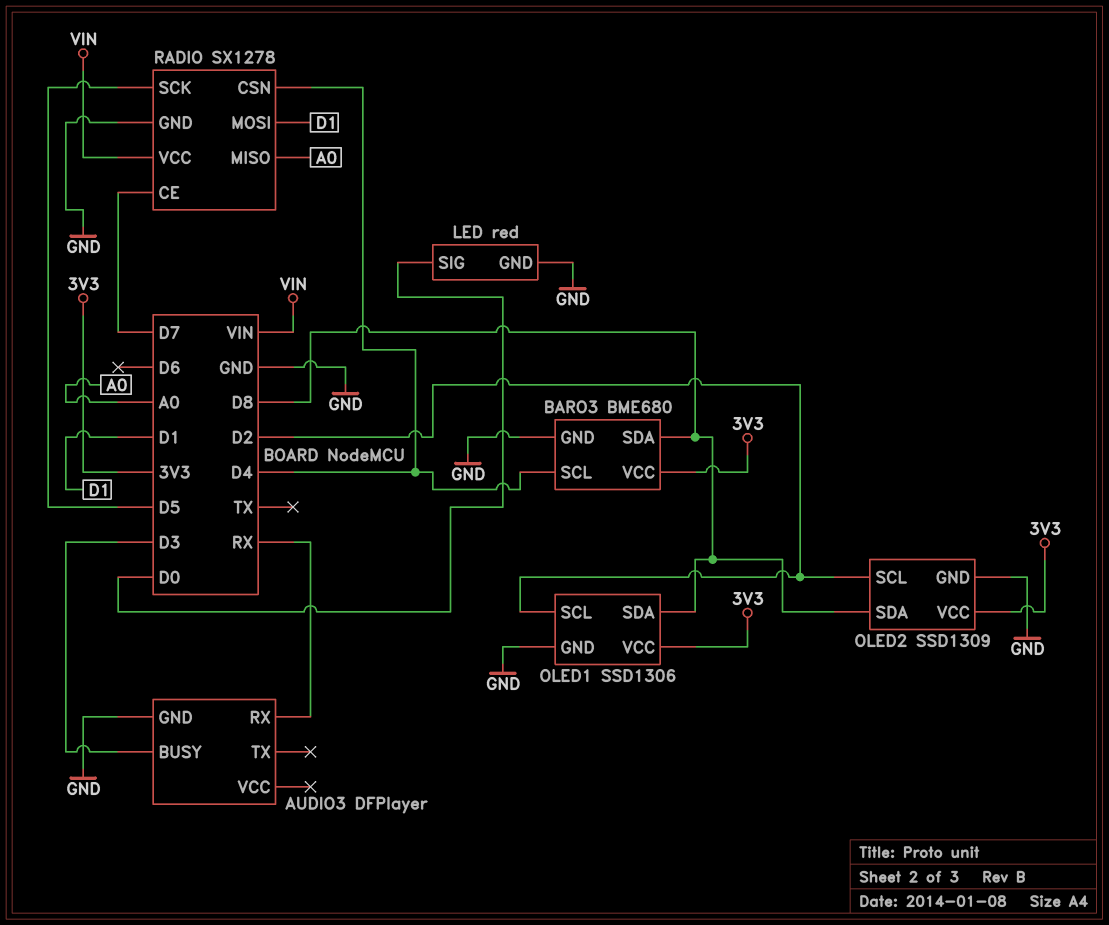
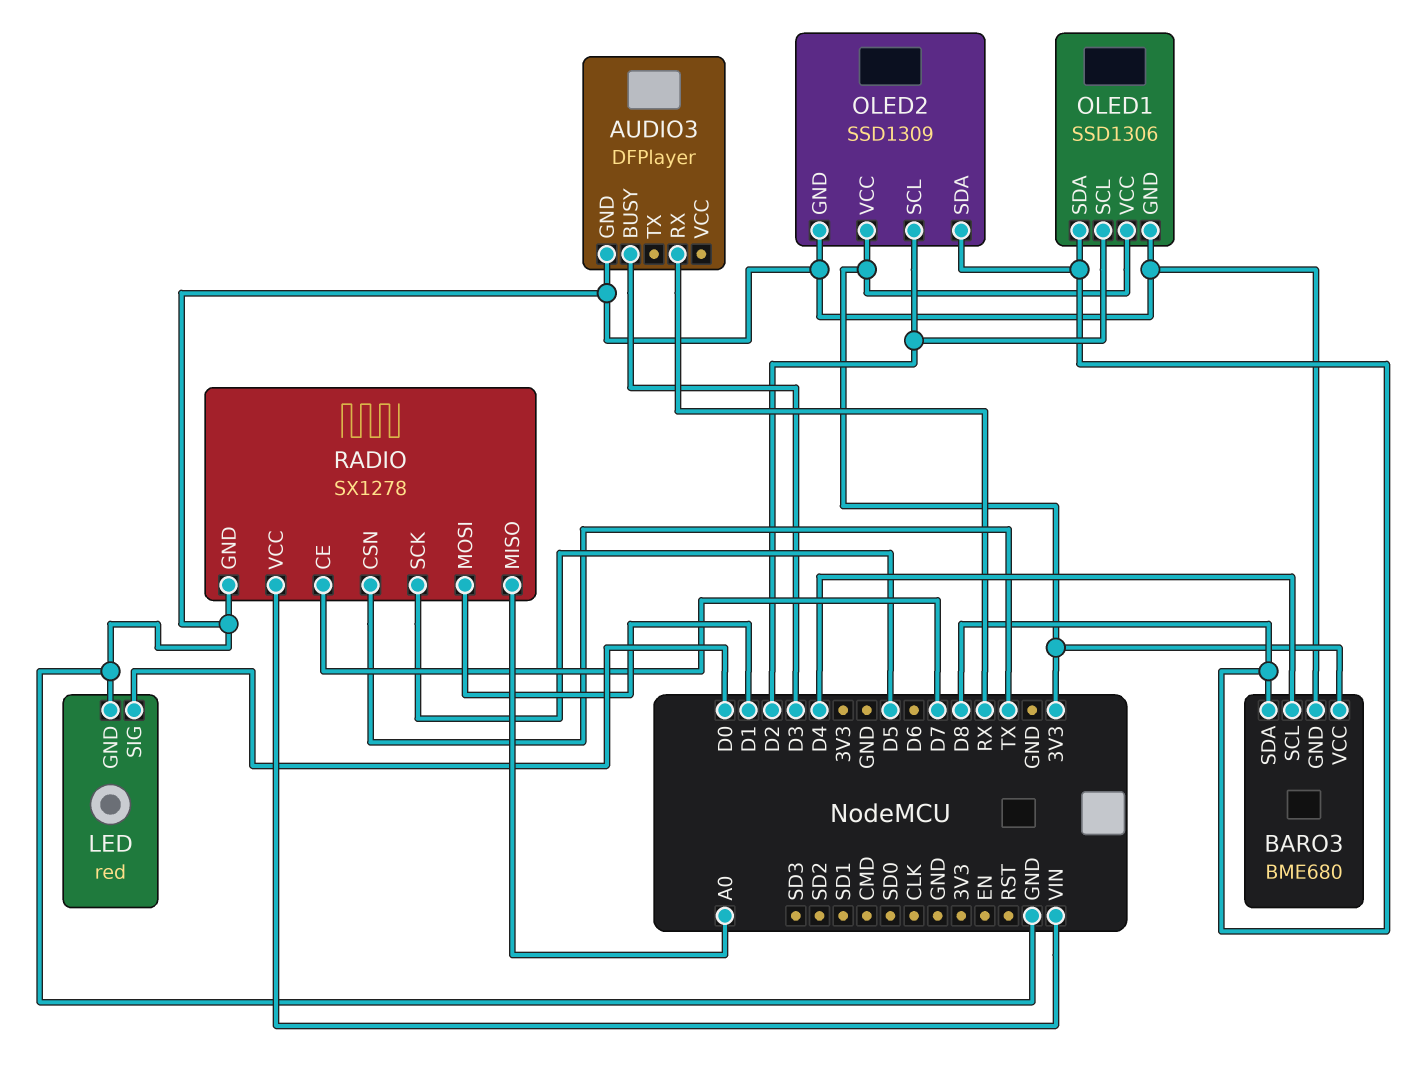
RADIO pin CSN: D4 -> TX

